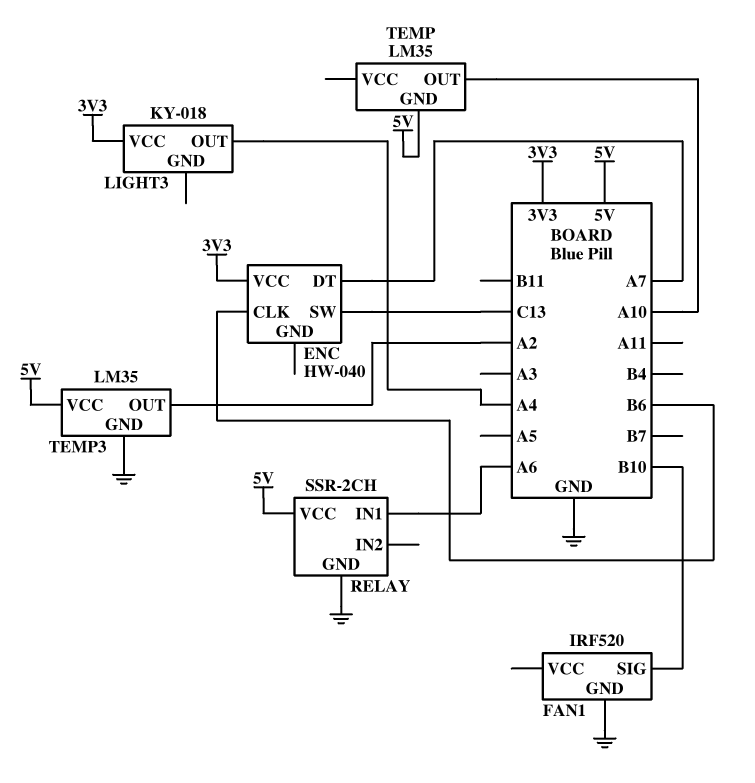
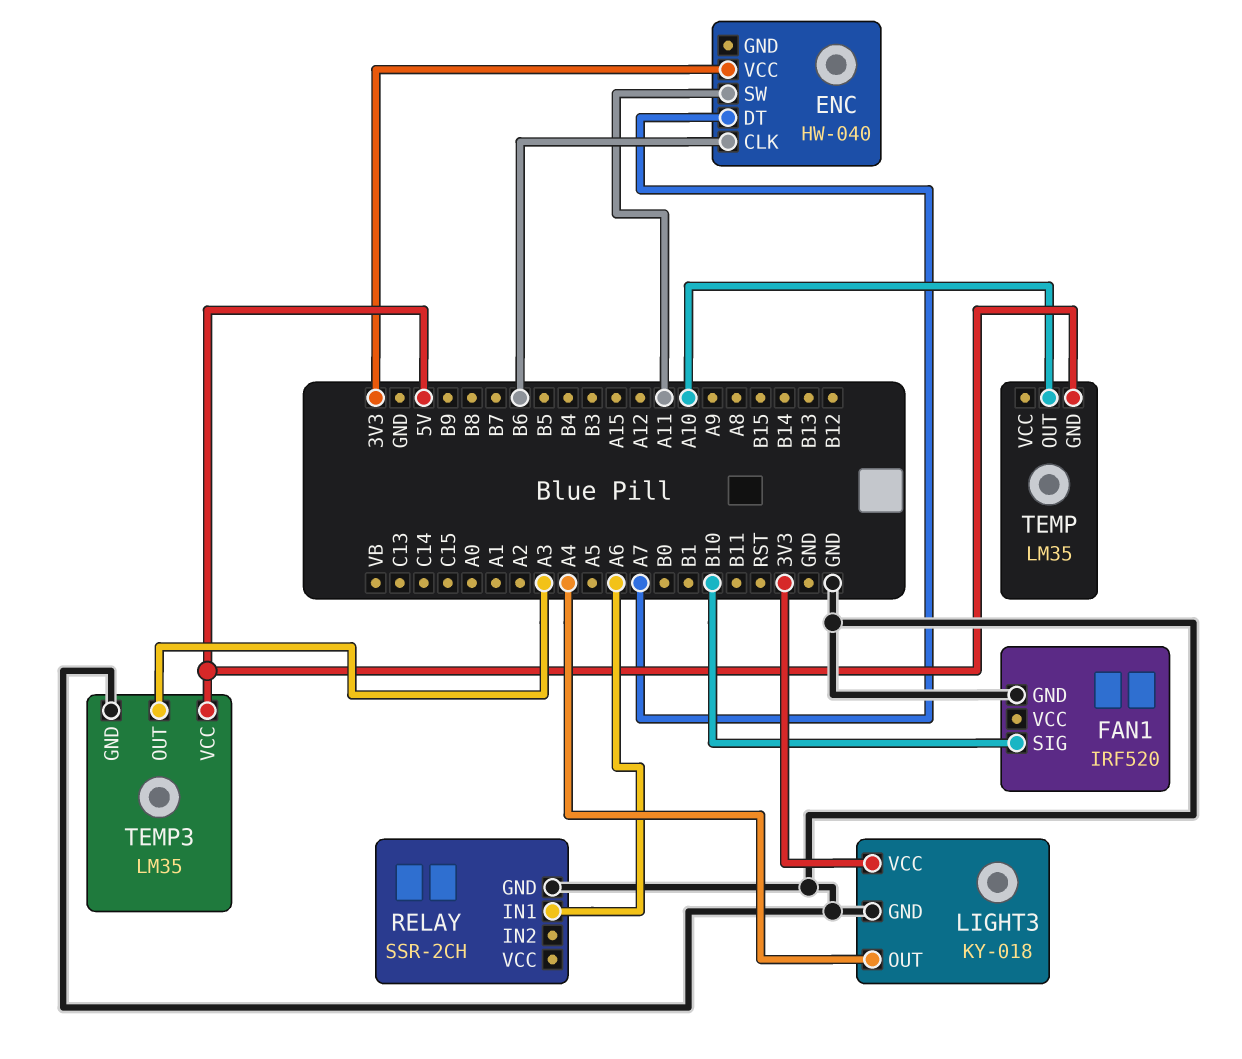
ENC pin SW: C13 -> A11
LIGHT3 pin GND: none -> GND
RELAY pin VCC: 5V -> none
TEMP3 pin OUT: A2 -> A3

